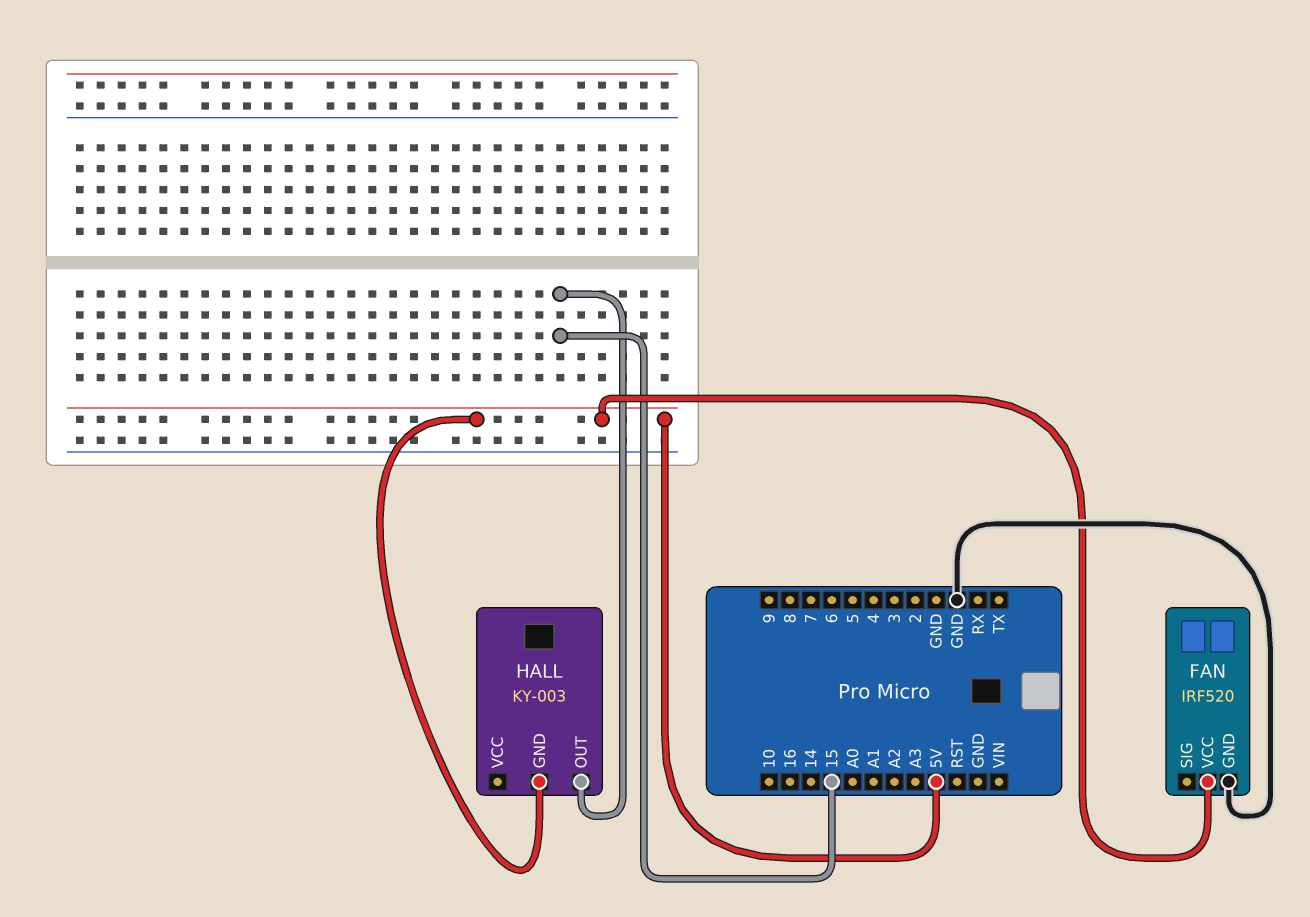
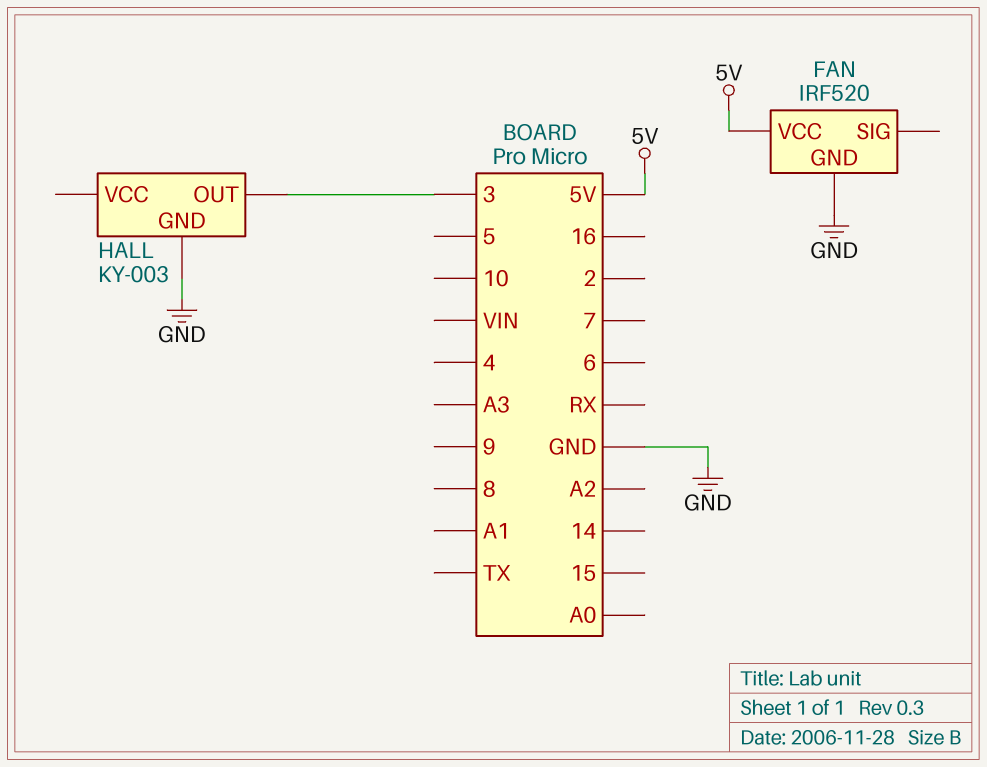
HALL pin GND: 5V -> GND
HALL pin OUT: 15 -> 3

